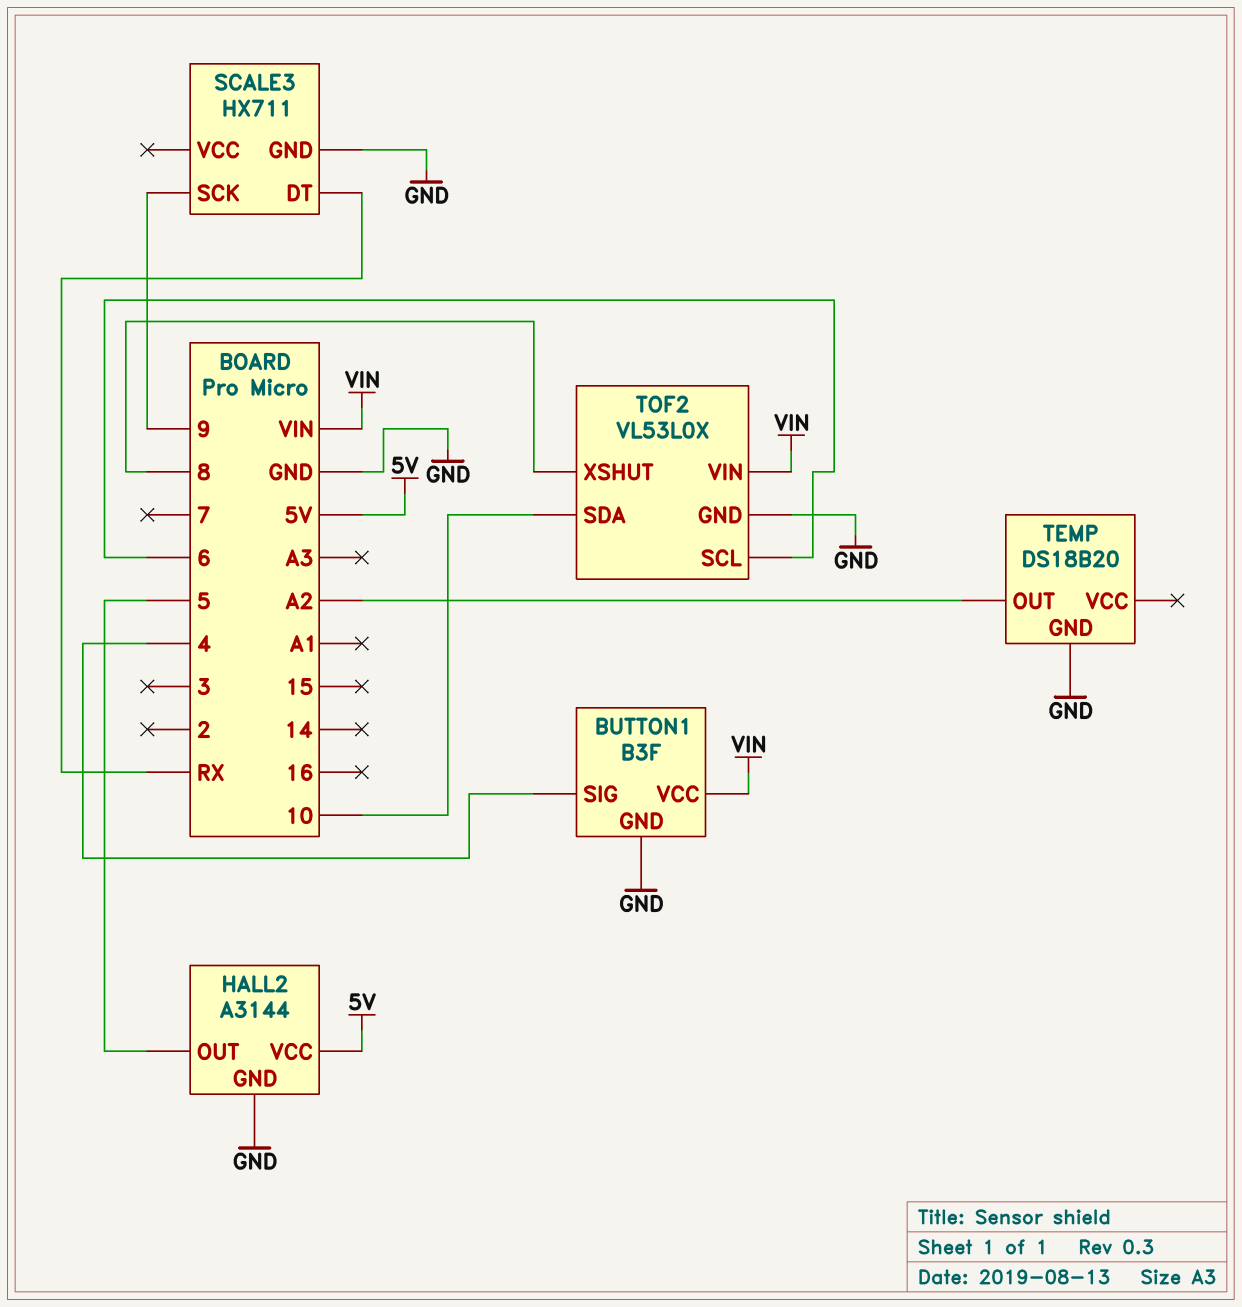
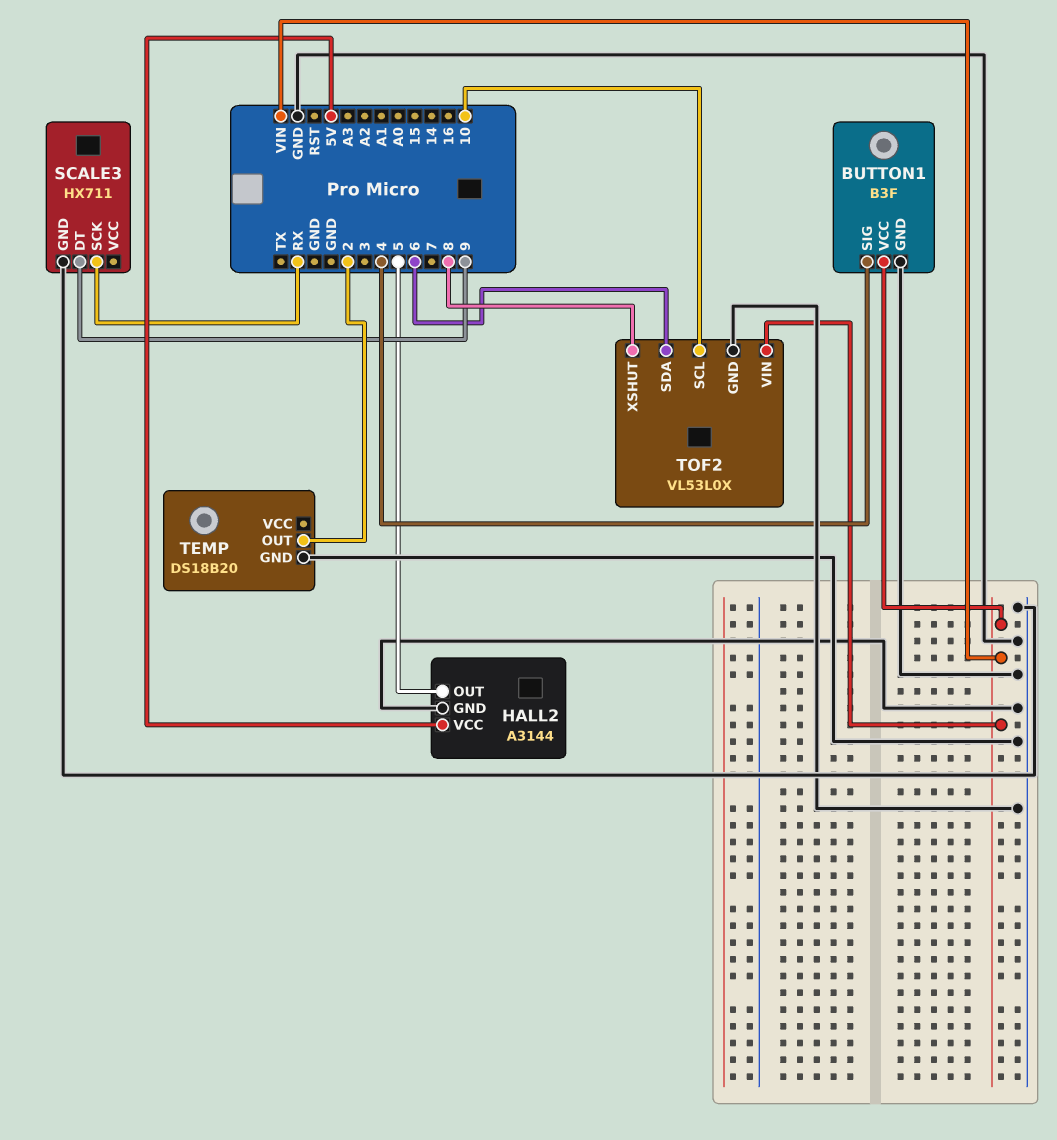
SCALE3 pin DT: RX -> 9
SCALE3 pin SCK: 9 -> RX
TEMP pin OUT: A2 -> 2
TOF2 pin SCL: 6 -> 10
TOF2 pin SDA: 10 -> 6

